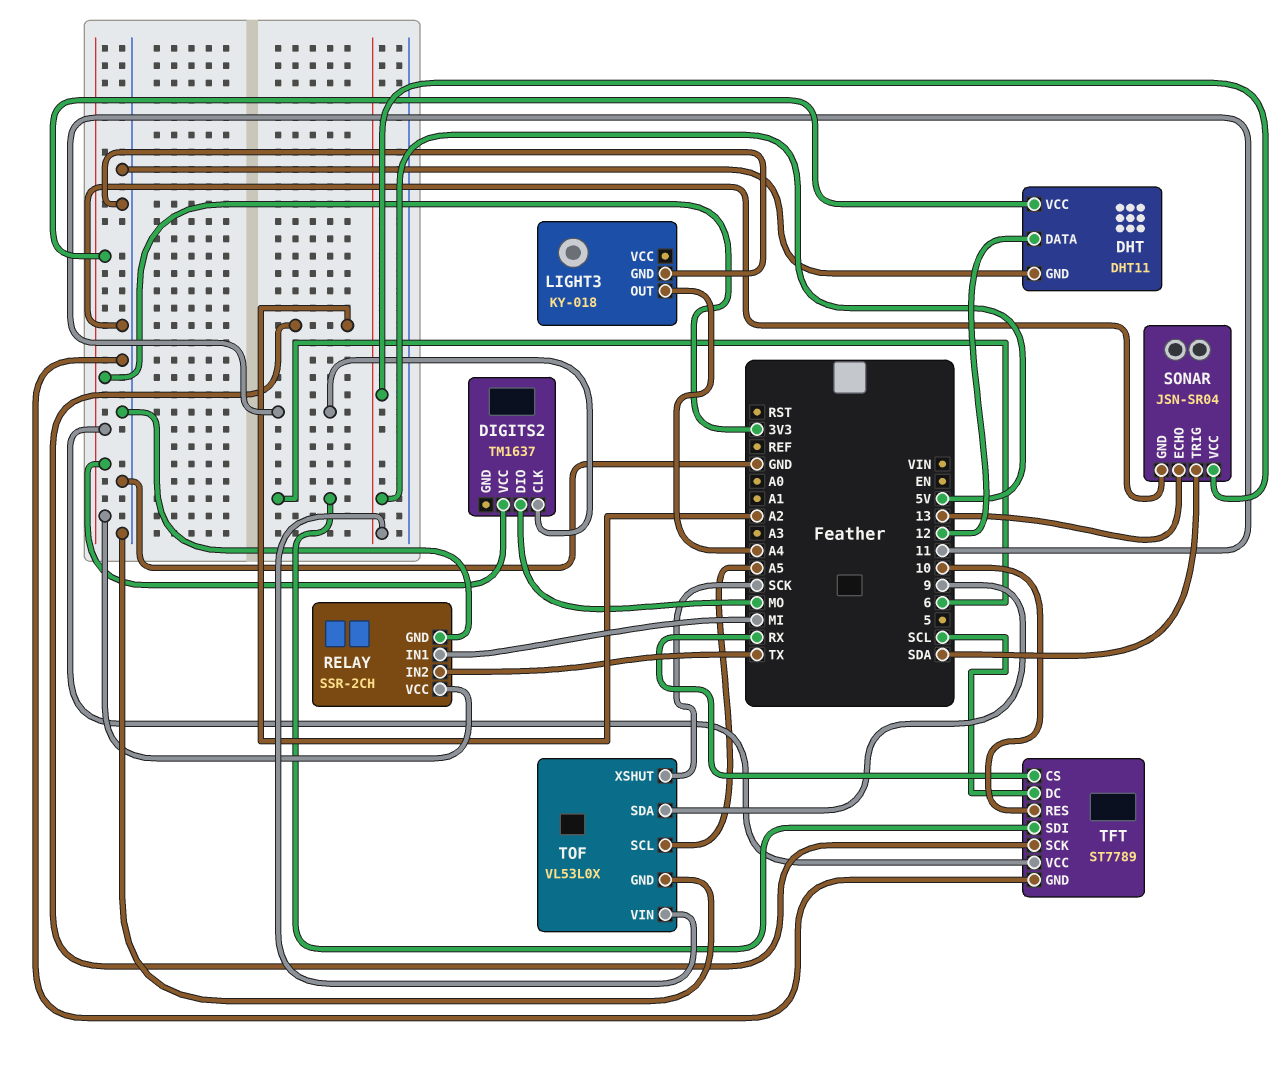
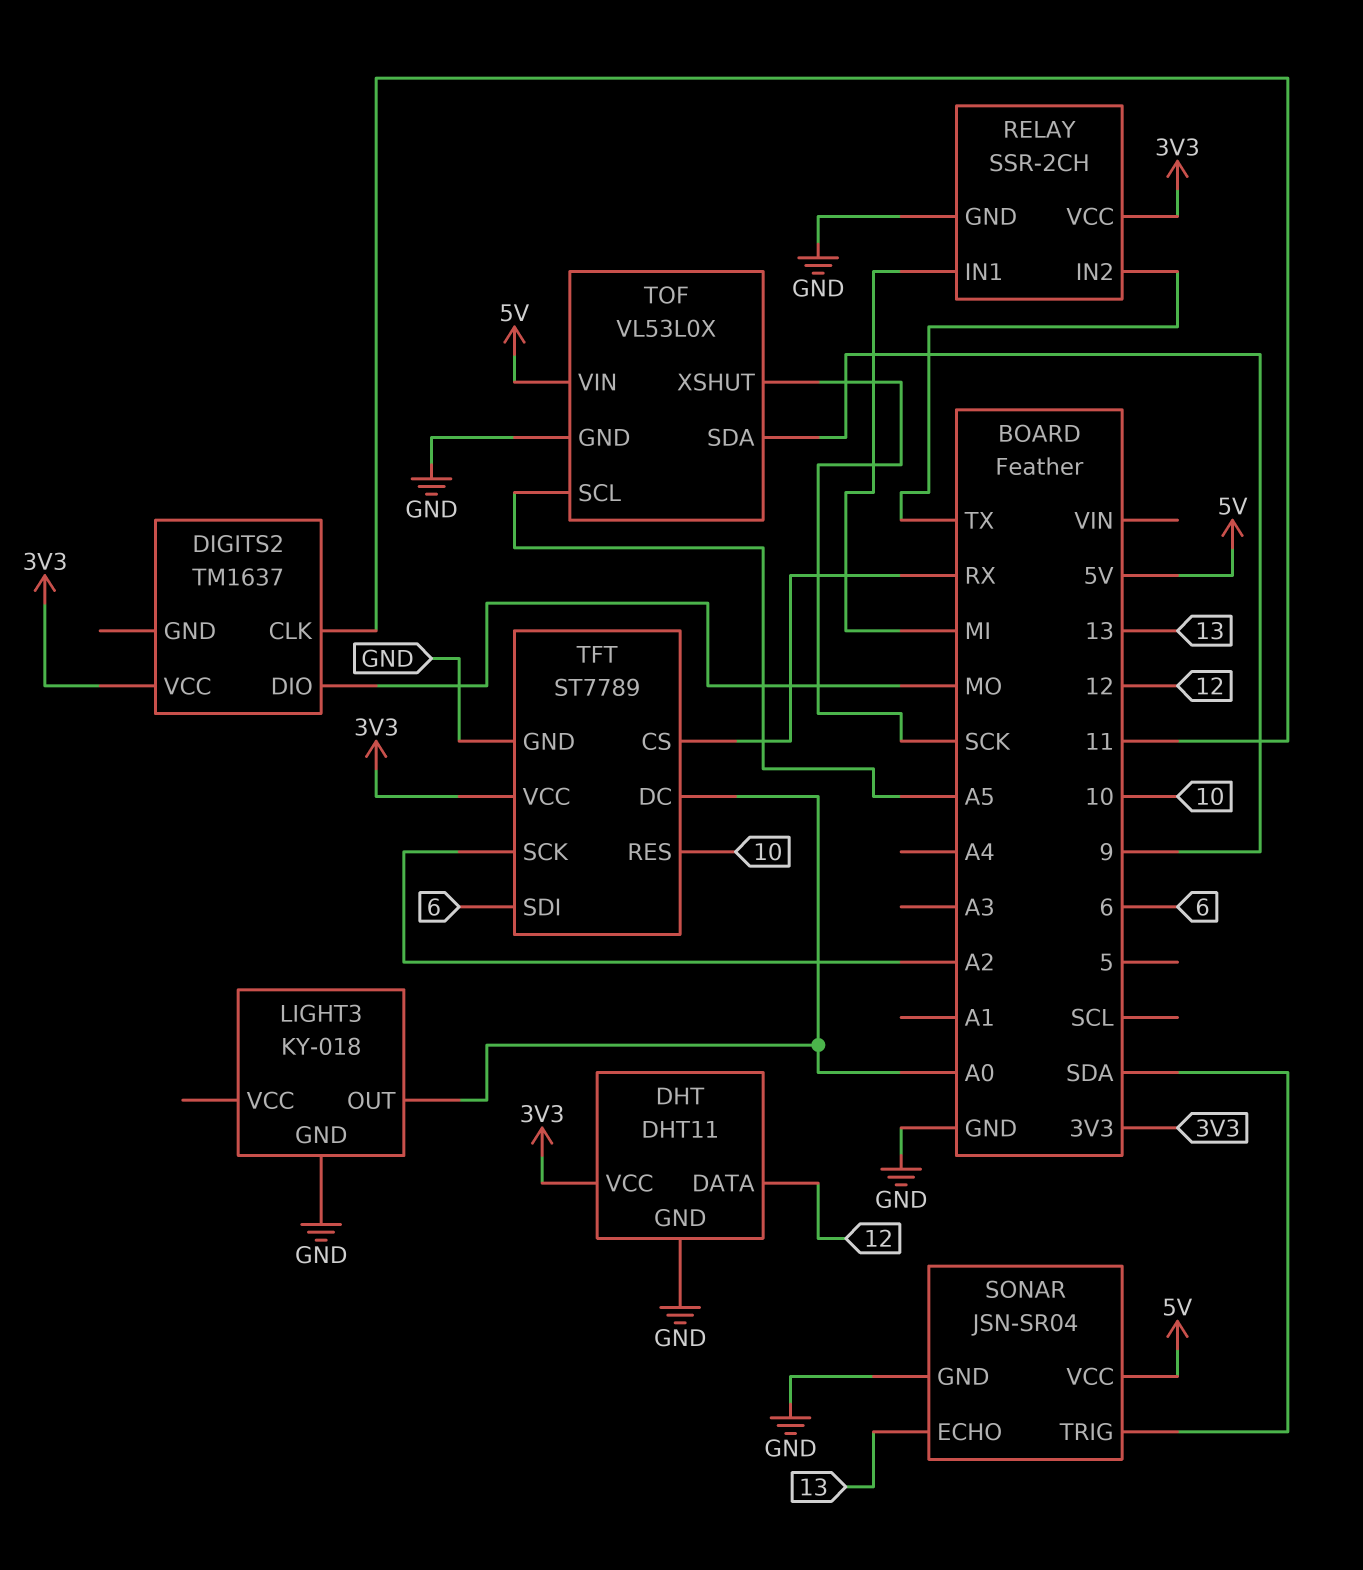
LIGHT3 pin OUT: A4 -> A0
TFT pin DC: SCL -> A0

